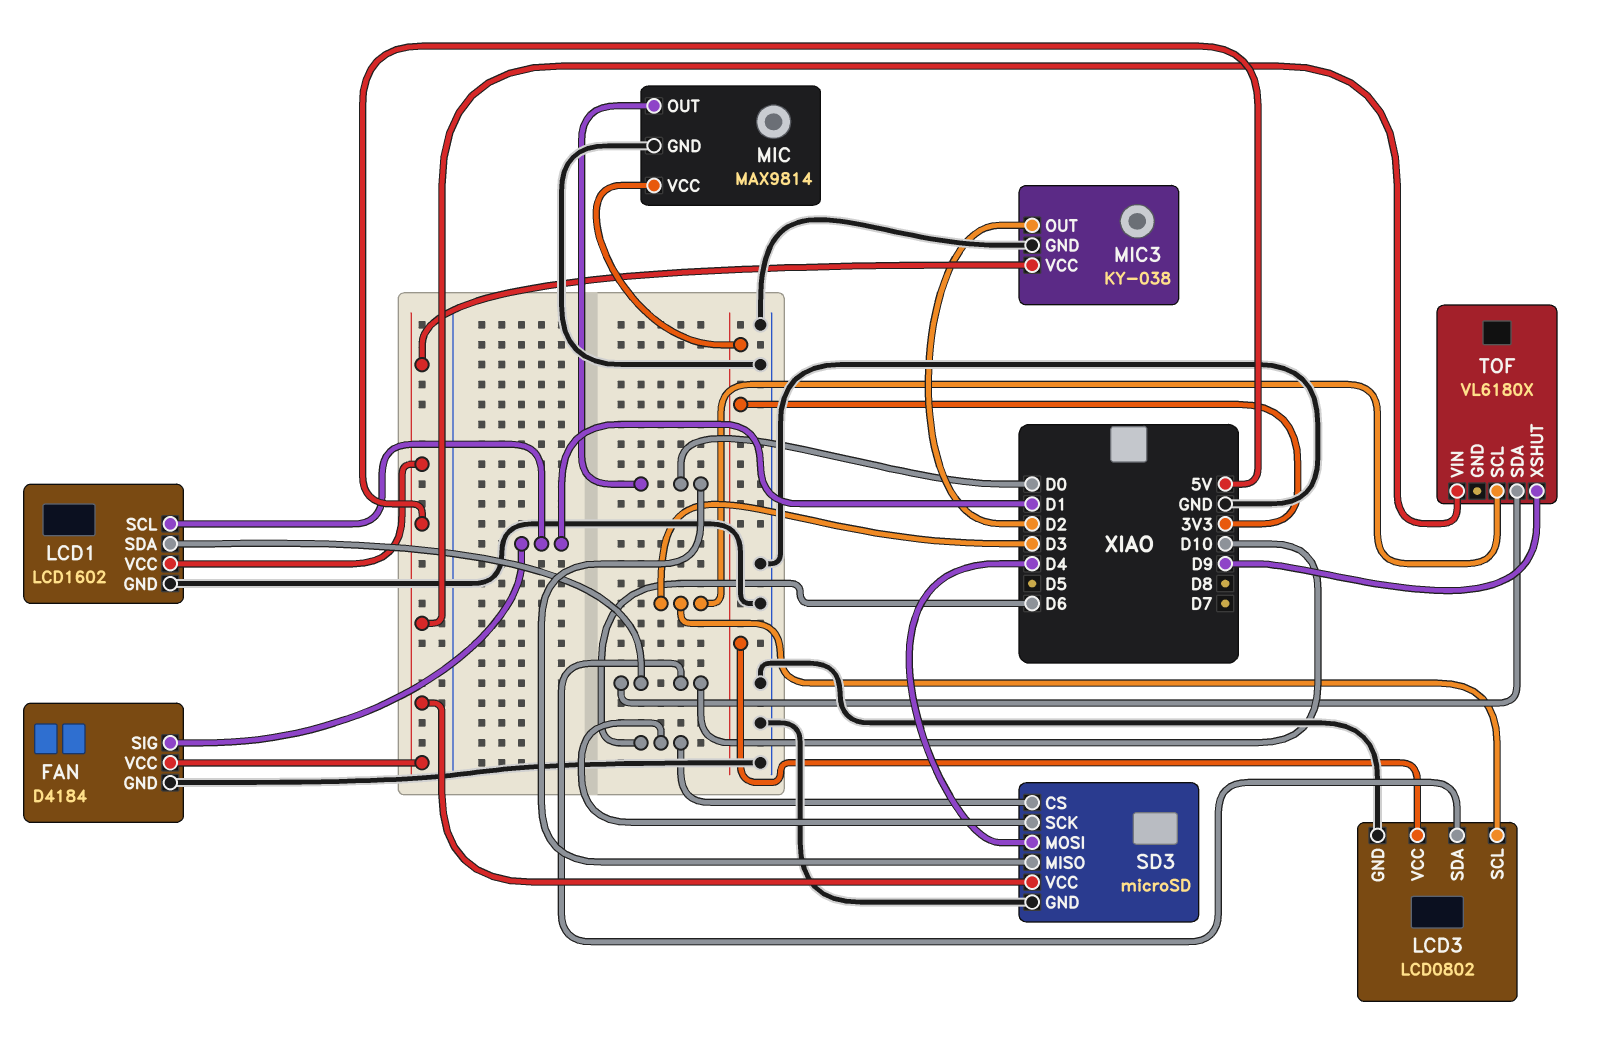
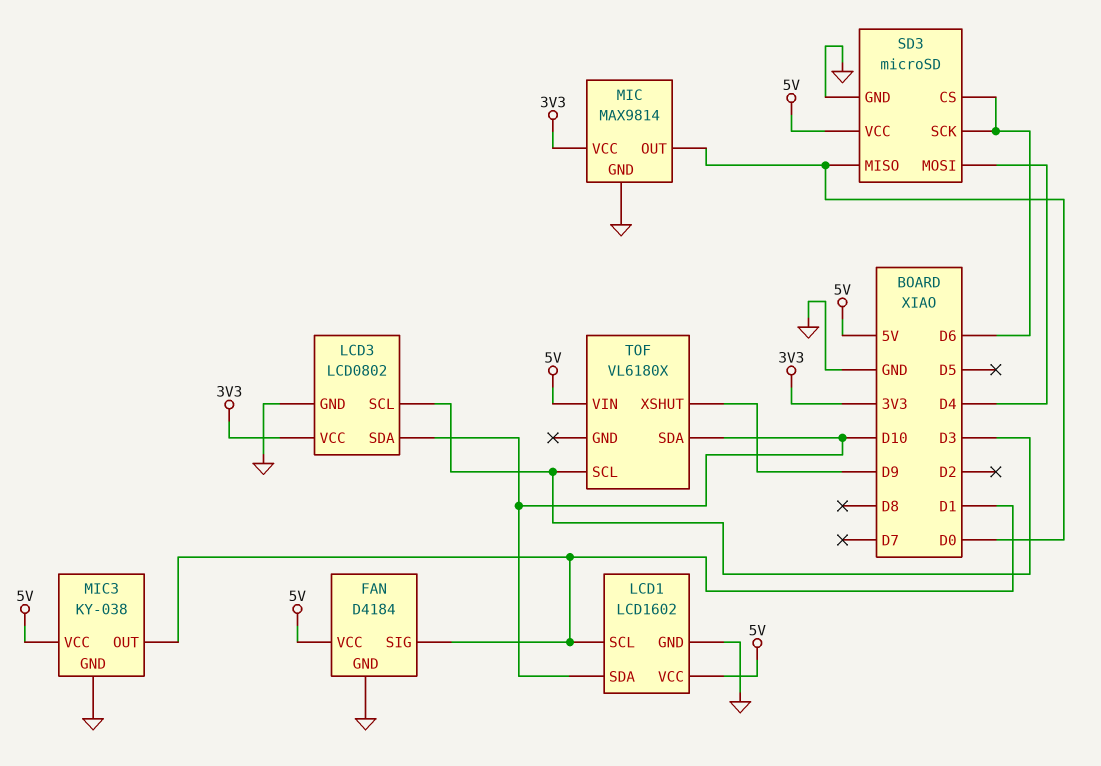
MIC3 pin OUT: D2 -> D1

